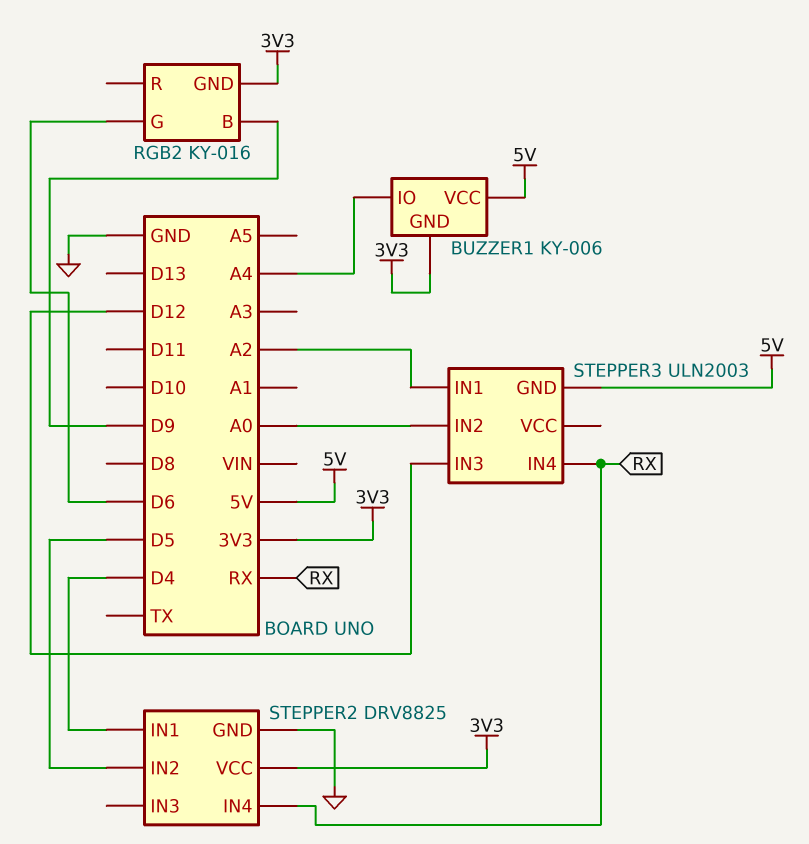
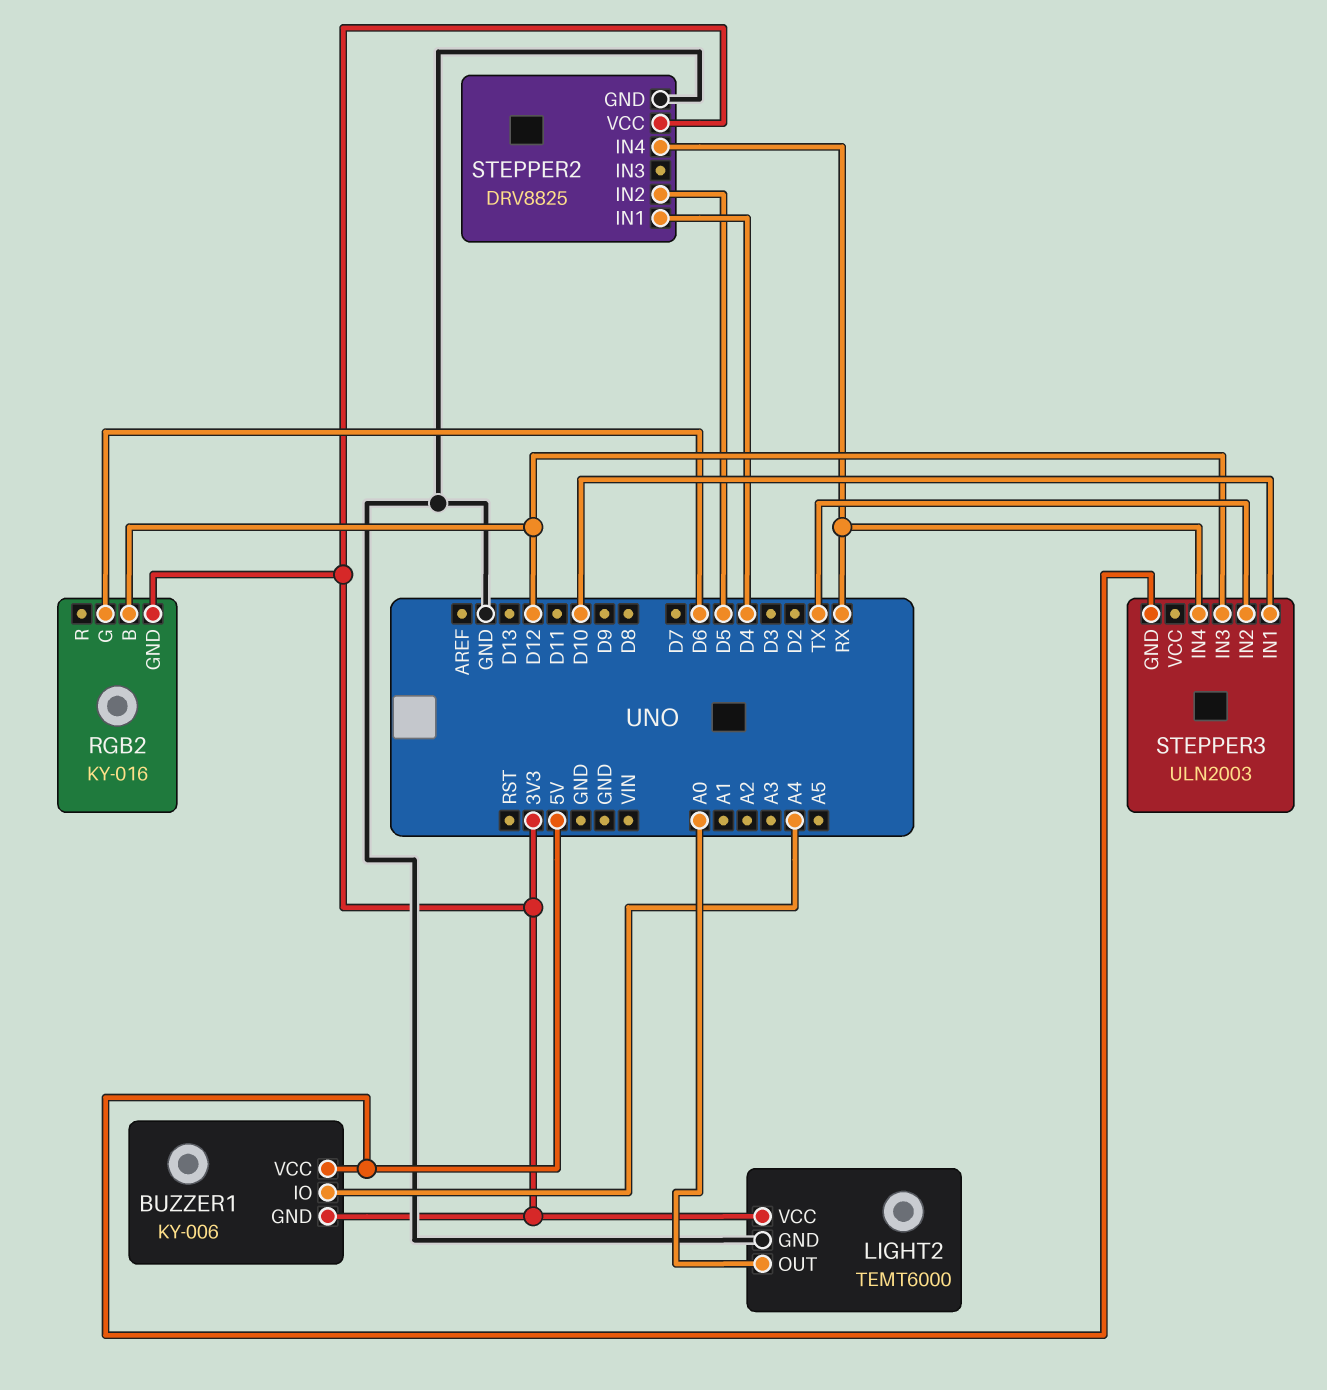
LIGHT2: none -> TEMT6000
LIGHT2 pin GND: none -> GND
LIGHT2 pin OUT: none -> A0
LIGHT2 pin VCC: none -> 3V3
RGB2 pin B: D9 -> D12
STEPPER3 pin IN1: A2 -> D10
STEPPER3 pin IN2: A0 -> TX

